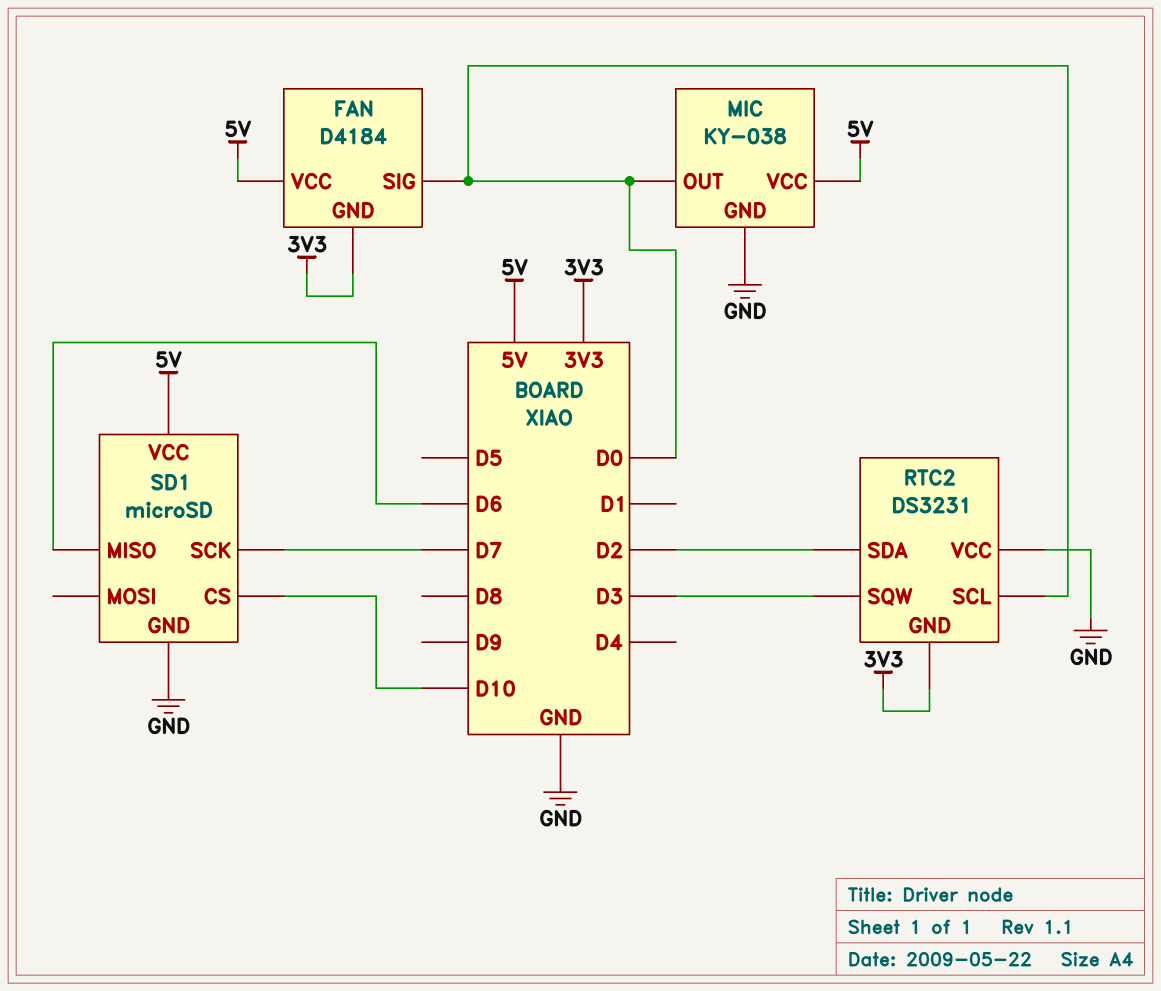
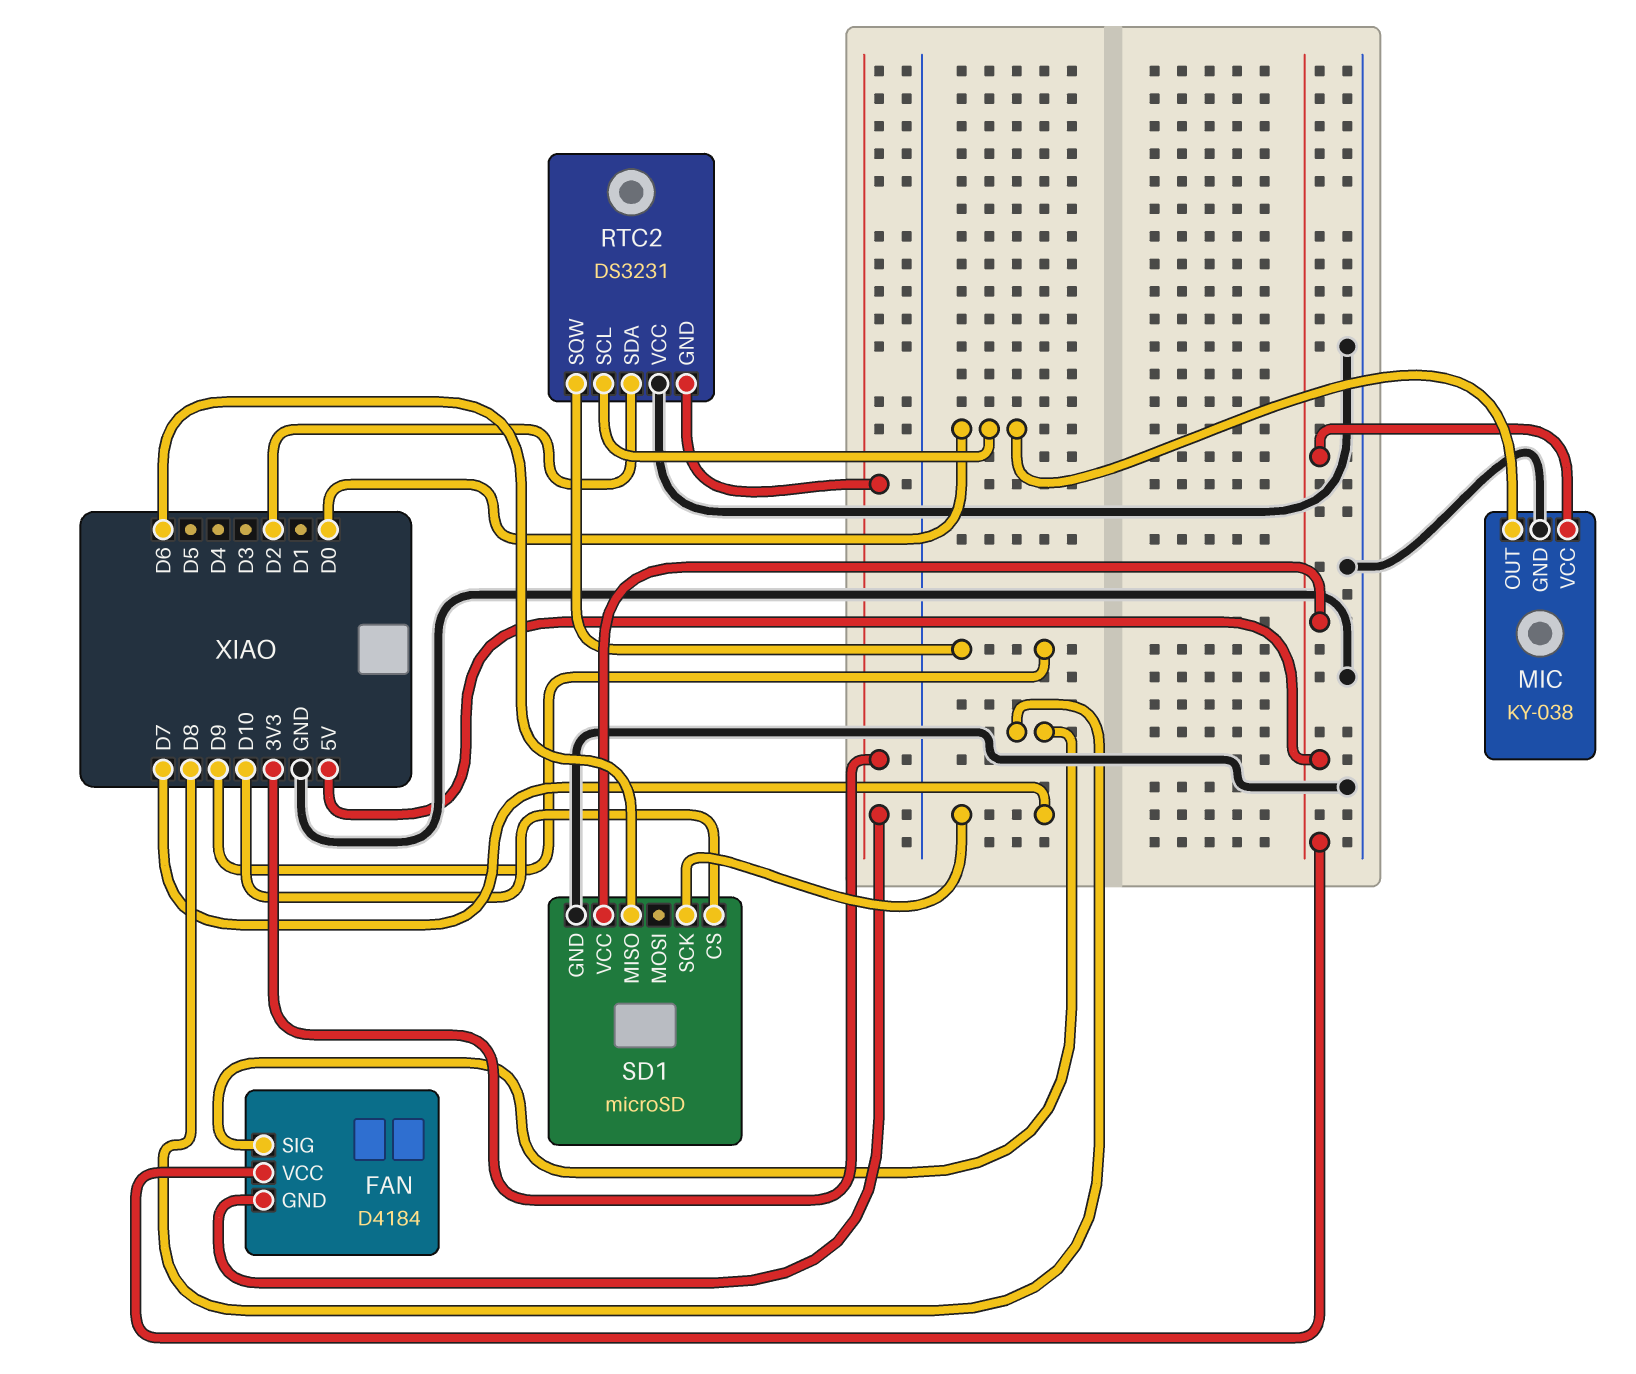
FAN pin SIG: D0 -> D8
RTC2 pin SQW: D3 -> D9

